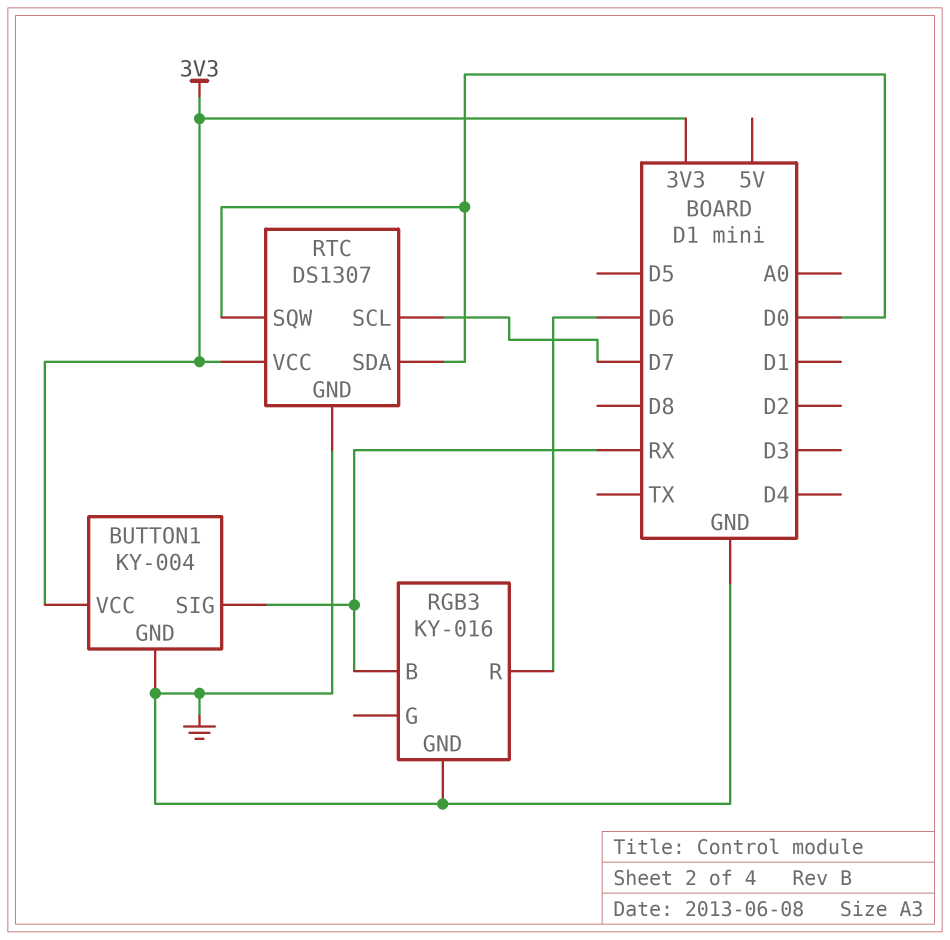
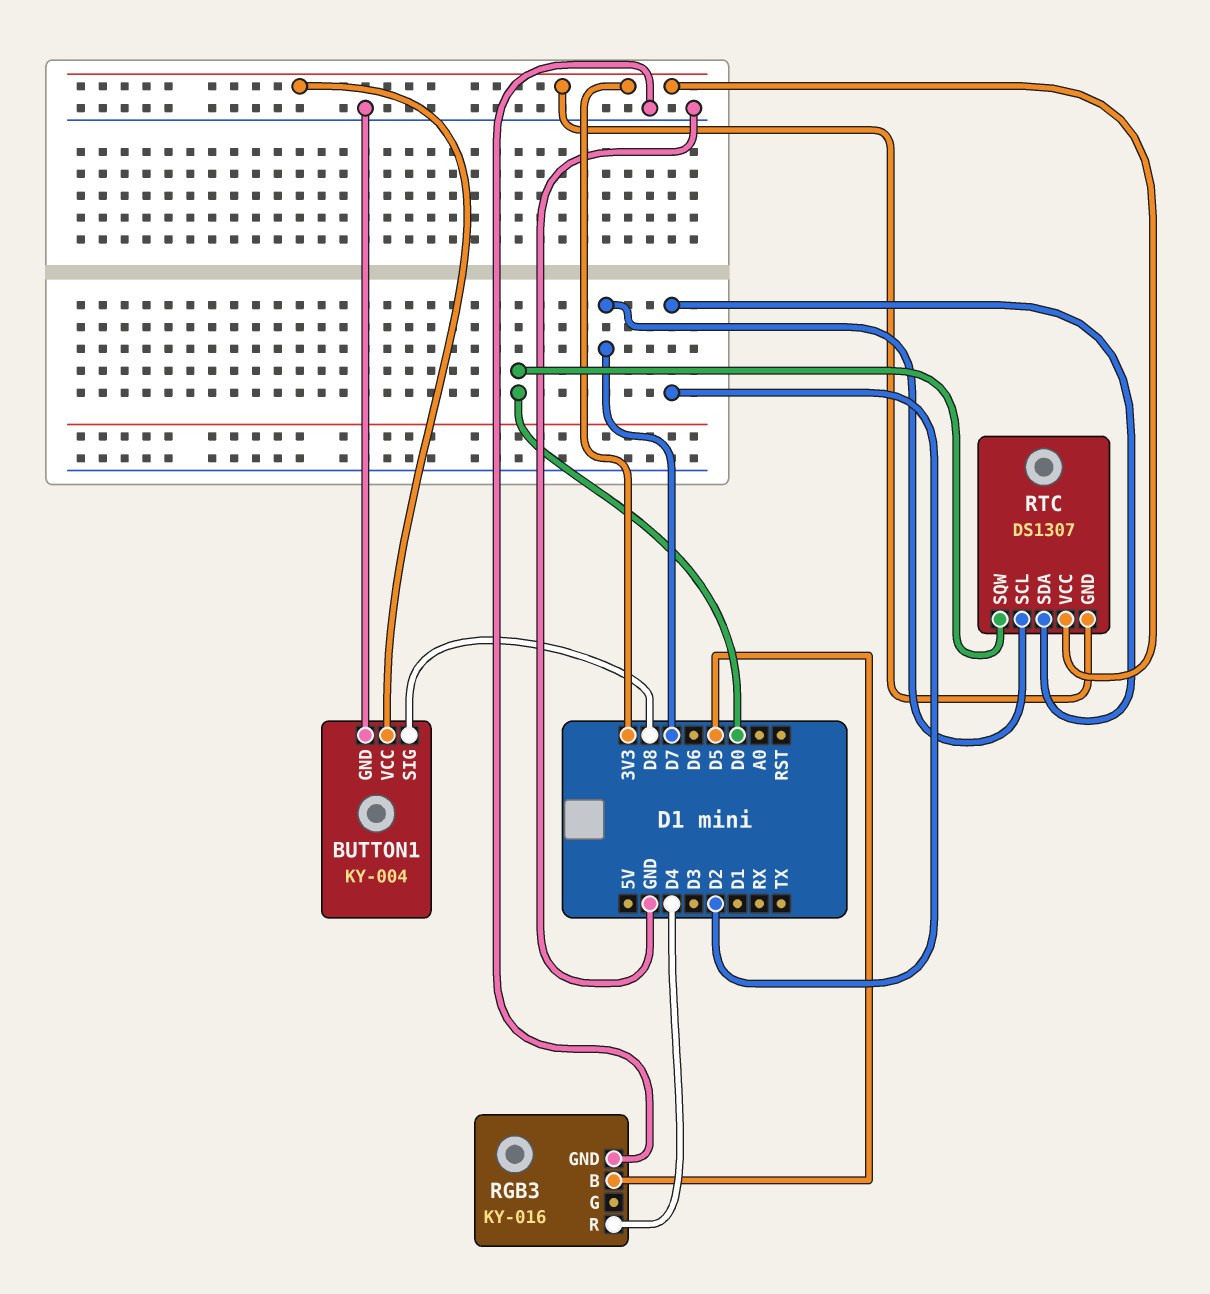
BUTTON1 pin SIG: RX -> D8
RGB3 pin B: RX -> D5
RGB3 pin R: D6 -> D4
RTC pin GND: GND -> 3V3
RTC pin SDA: D0 -> D2

